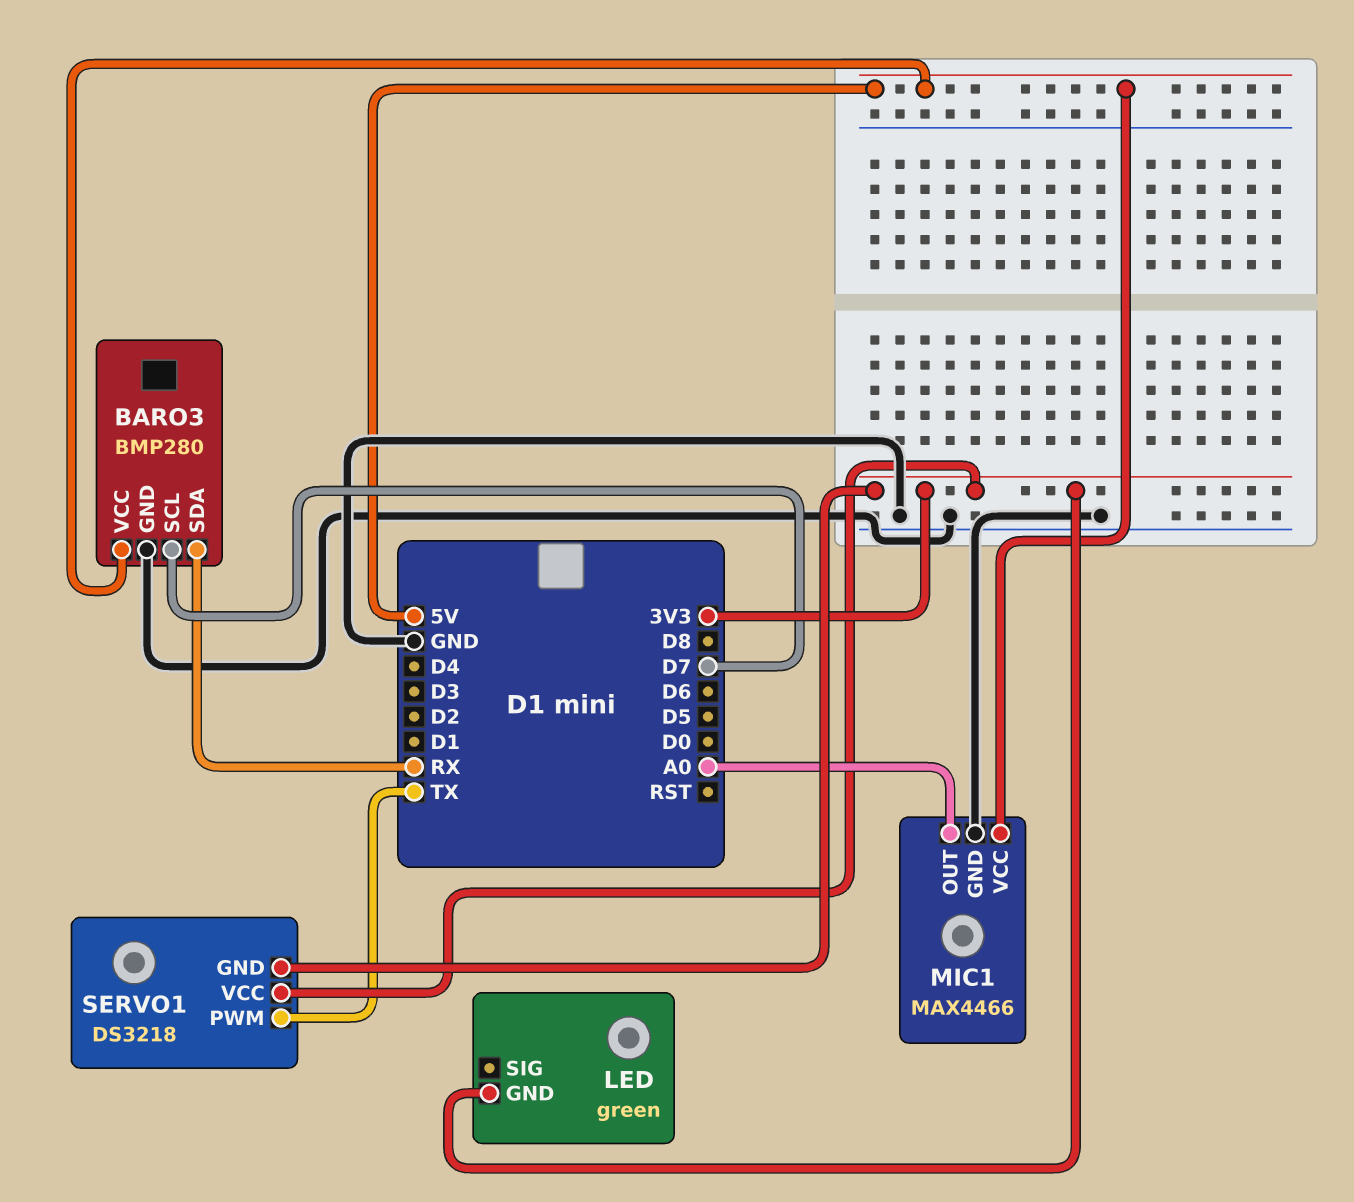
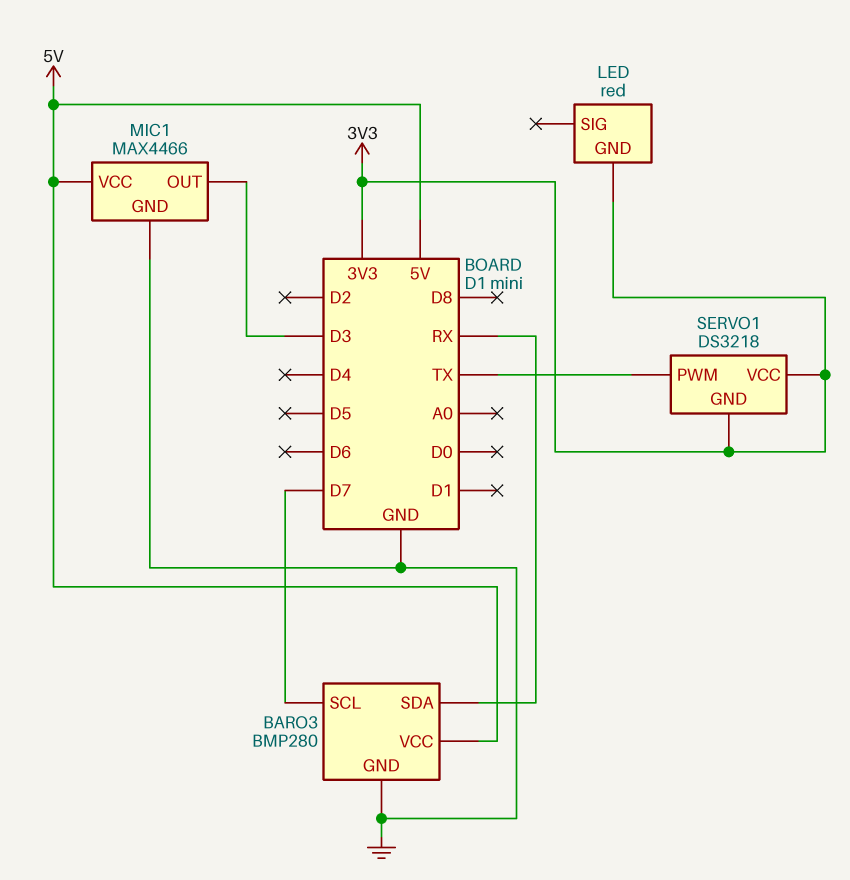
LED: green -> red
MIC1 pin OUT: A0 -> D3

